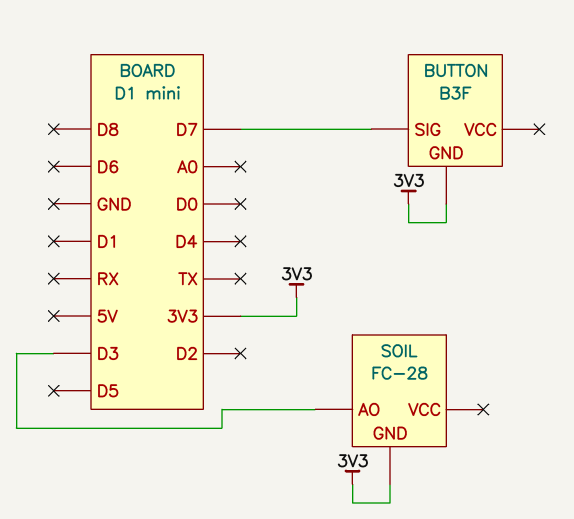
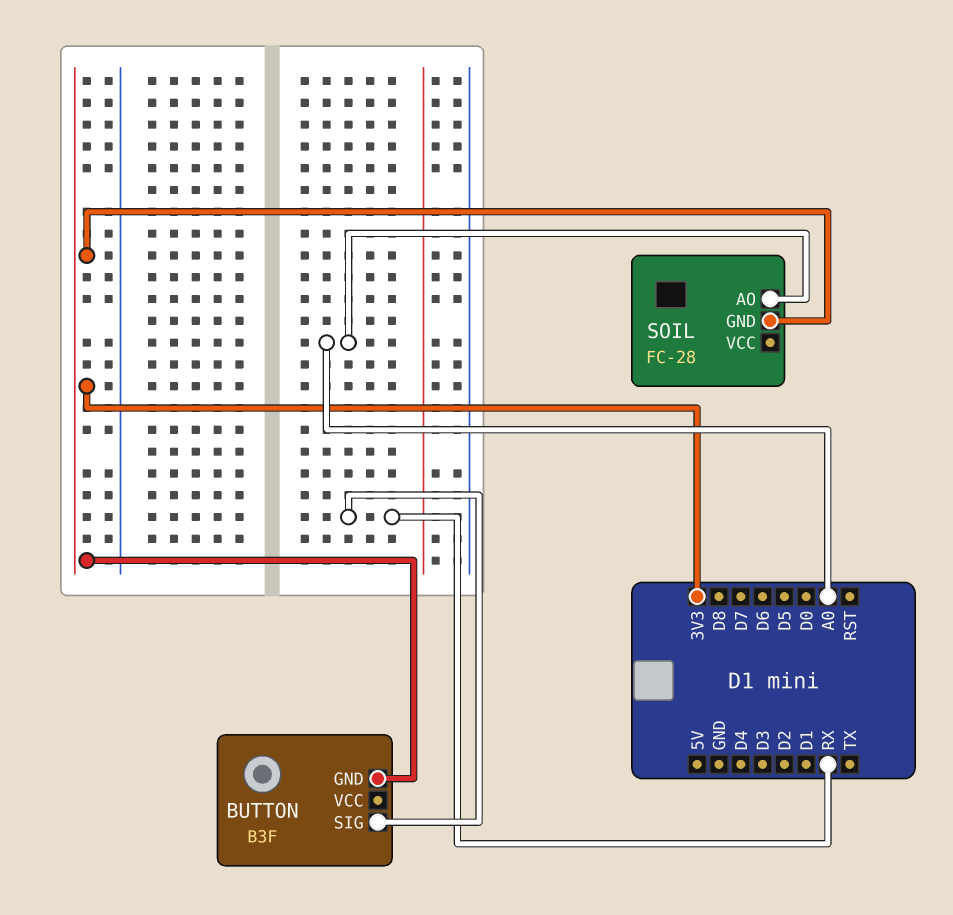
BUTTON pin SIG: D7 -> RX
SOIL pin AO: D3 -> A0

